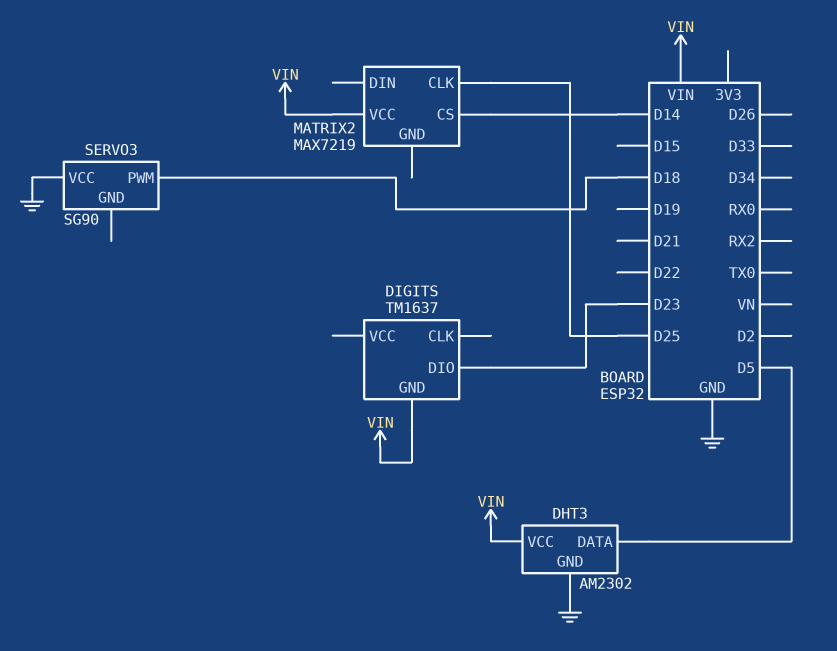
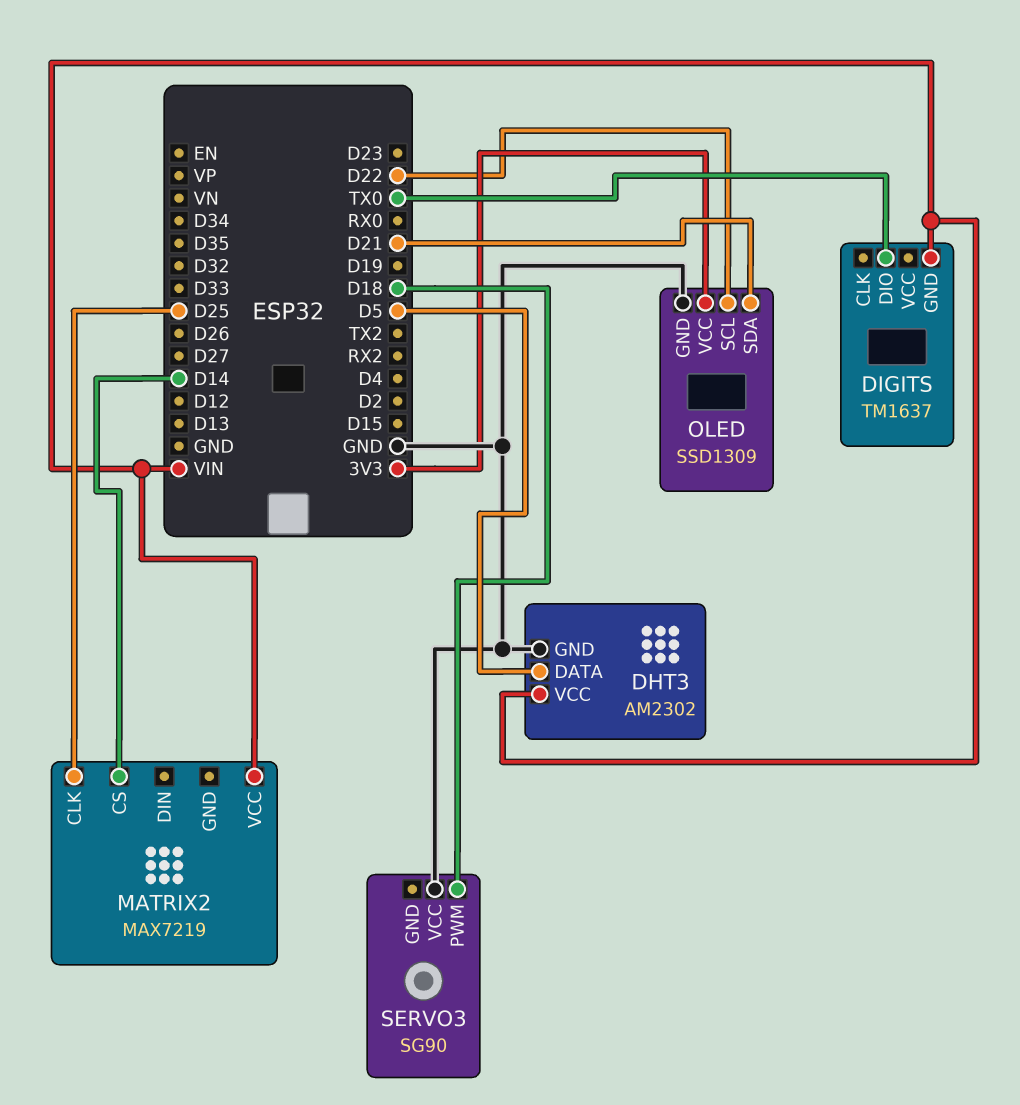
DIGITS pin DIO: D23 -> TX0
OLED: none -> SSD1309
OLED pin GND: none -> GND
OLED pin SCL: none -> D22
OLED pin SDA: none -> D21
OLED pin VCC: none -> 3V3

